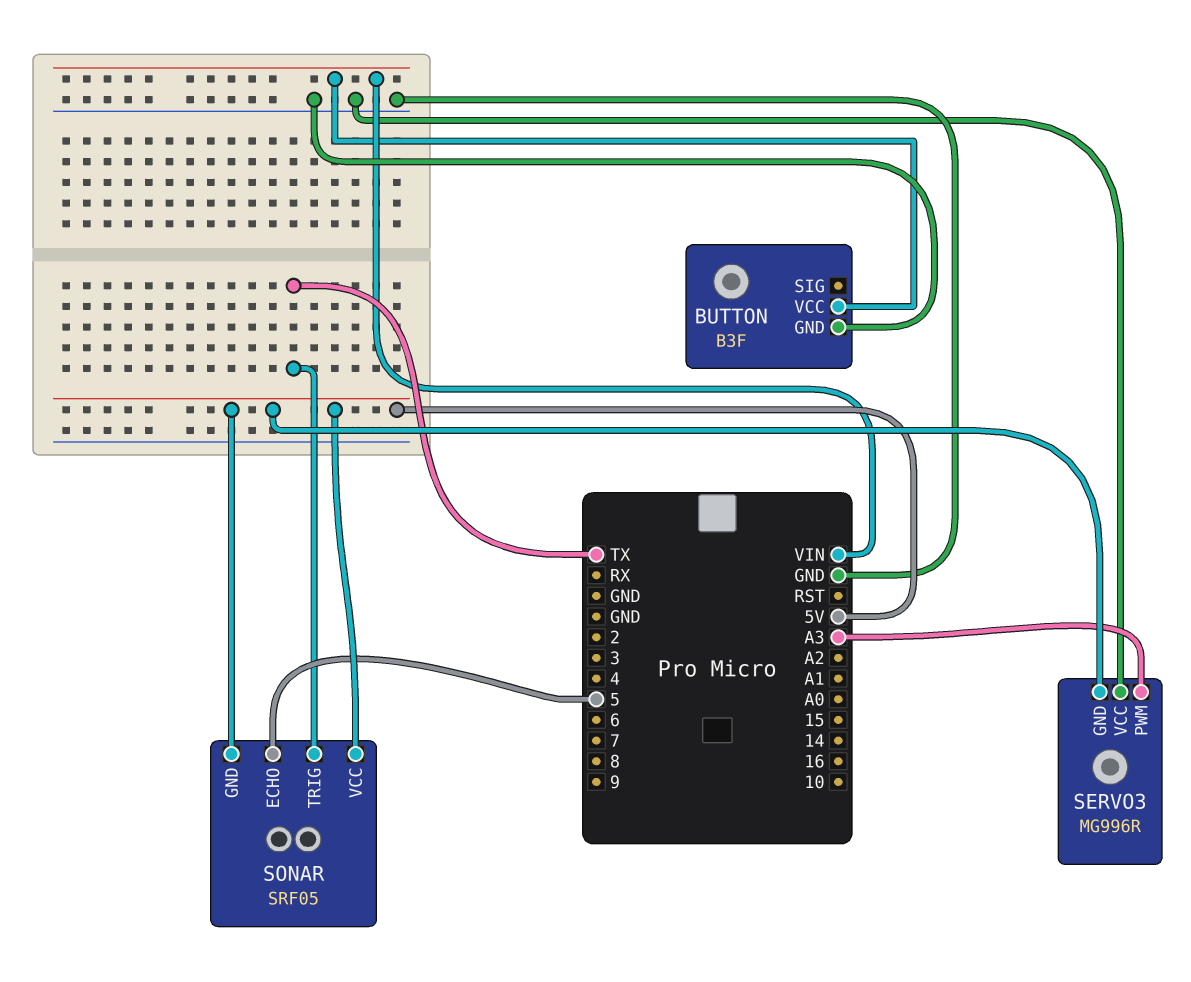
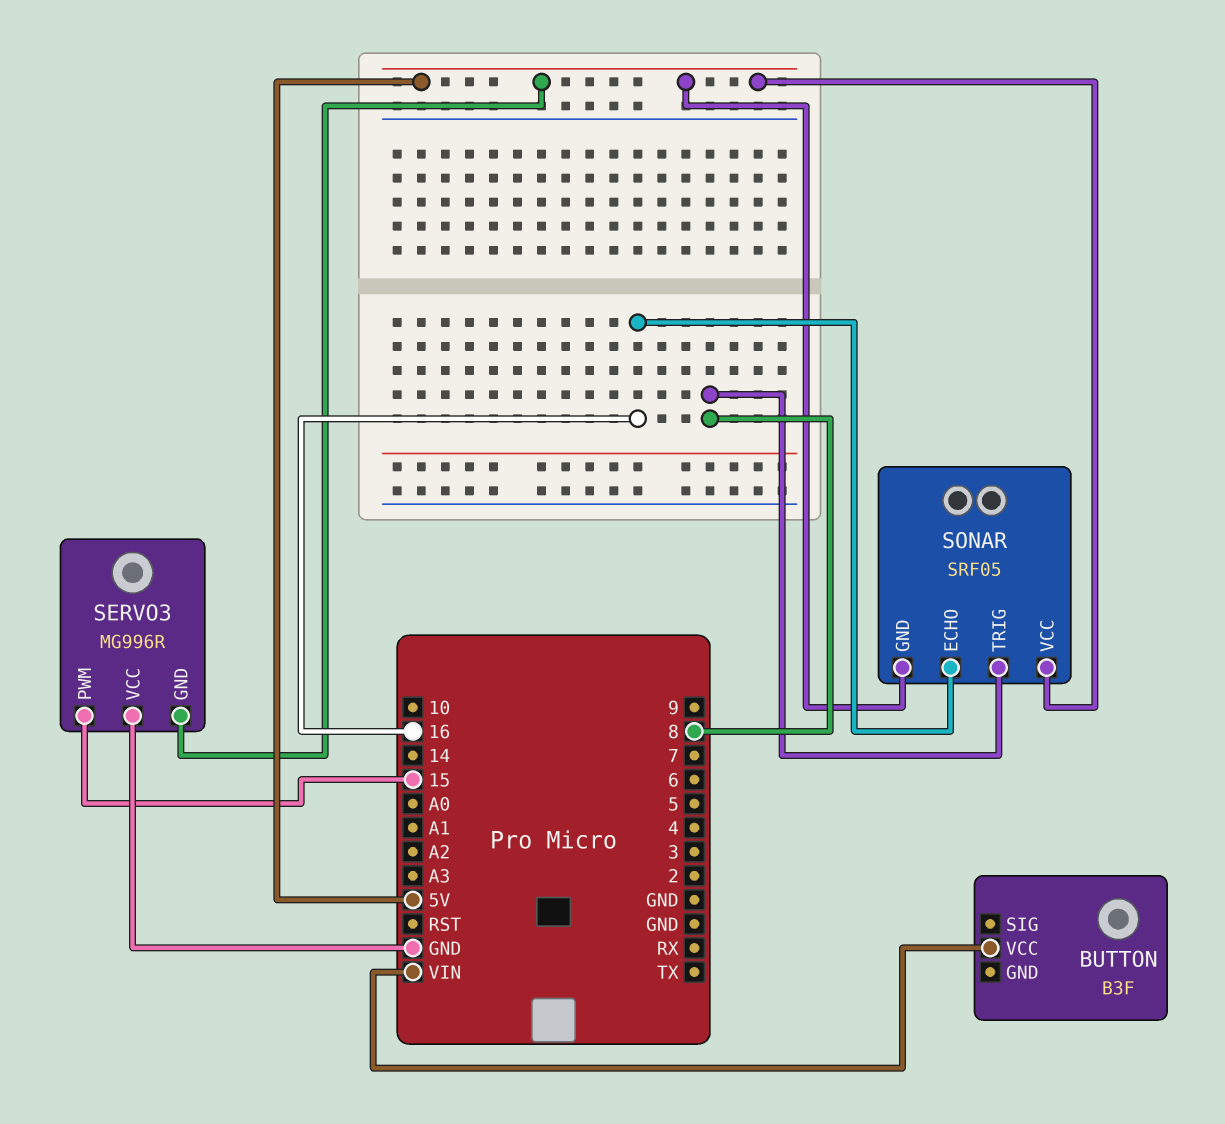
BUTTON pin GND: GND -> none
SERVO3 pin PWM: A3 -> 15
SONAR pin ECHO: 5 -> 16
SONAR pin TRIG: TX -> 8

